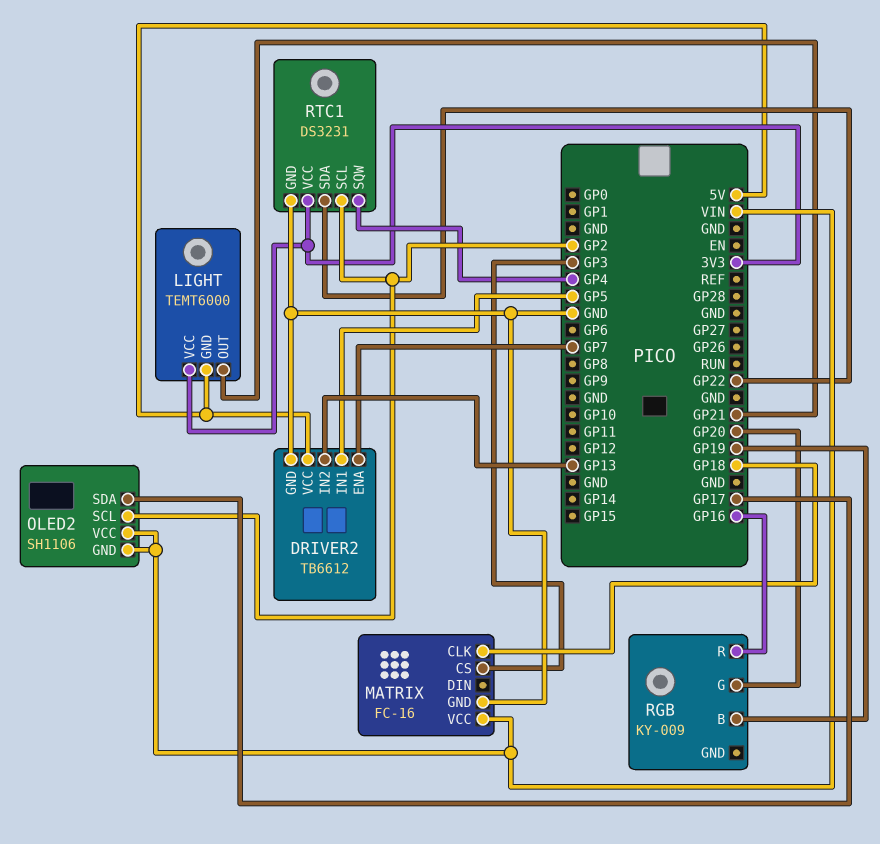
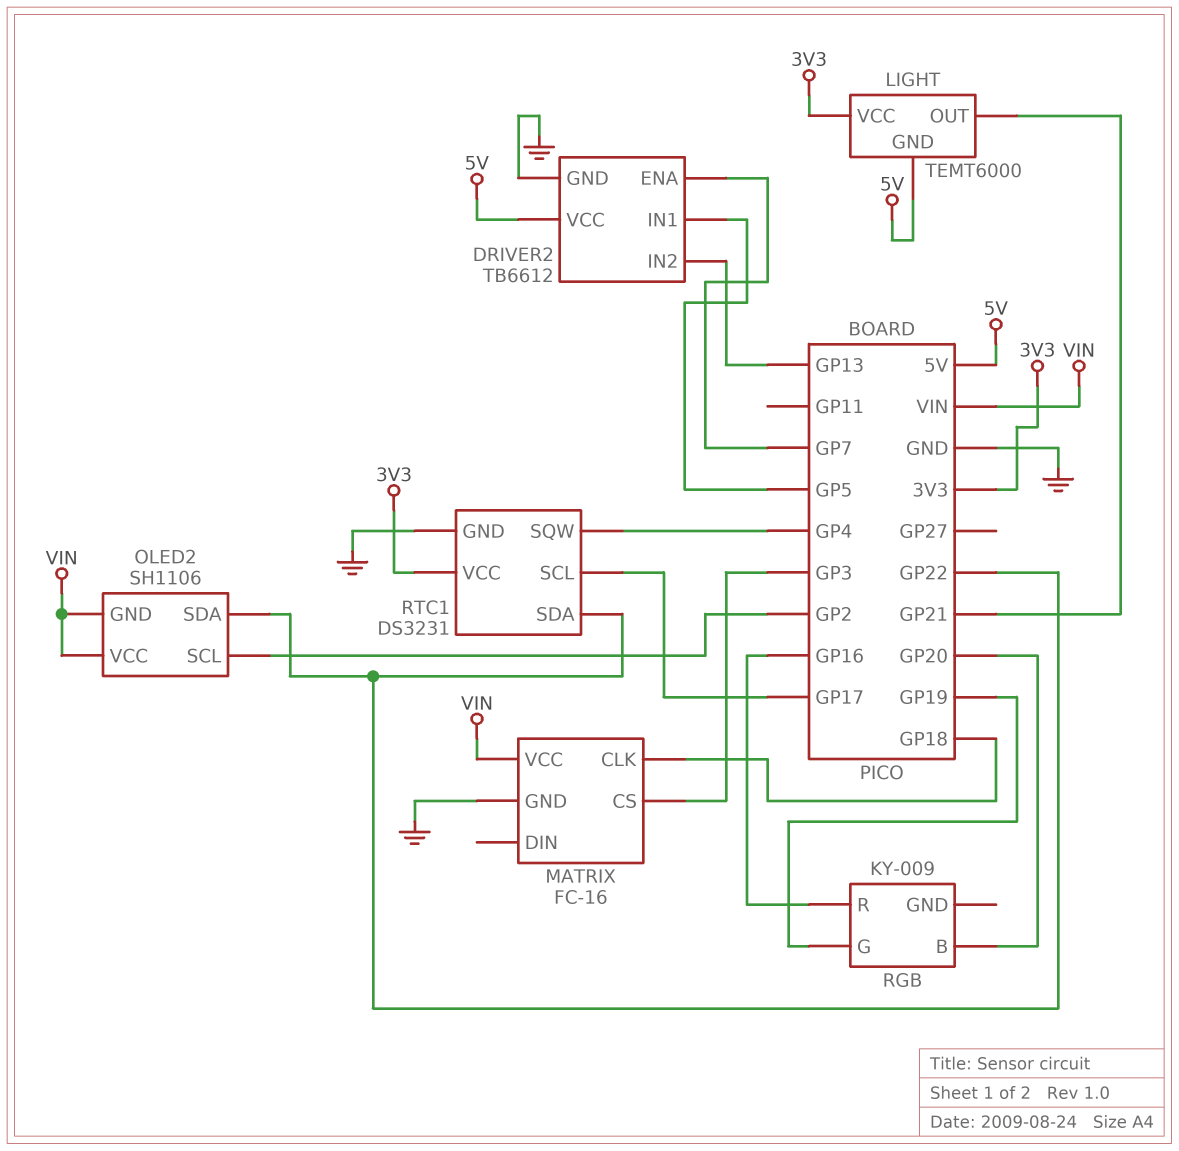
OLED2 pin SDA: GP17 -> GP22
RGB pin B: GP19 -> GP20
RGB pin G: GP20 -> GP19
RTC1 pin SCL: GP2 -> GP17

